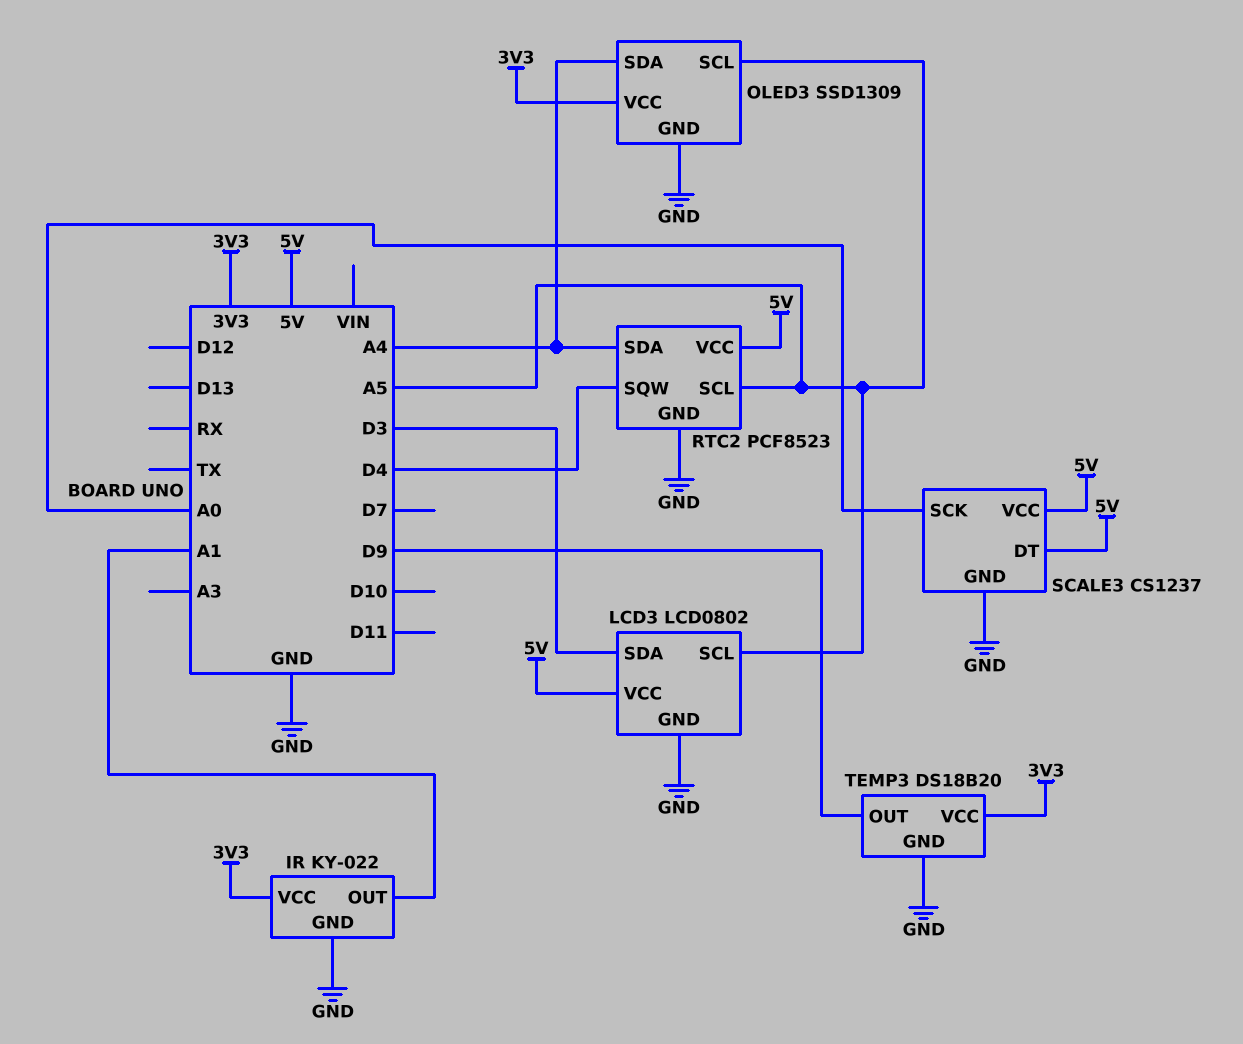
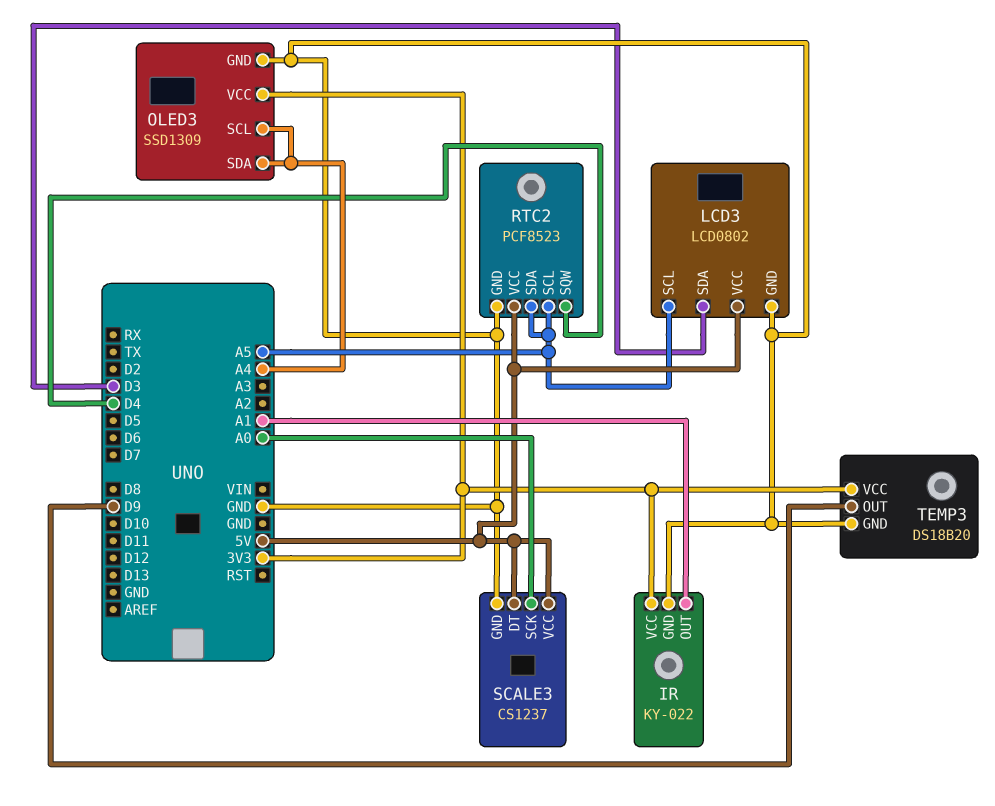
OLED3 pin SCL: A5 -> A4
RTC2 pin SDA: A4 -> A5

